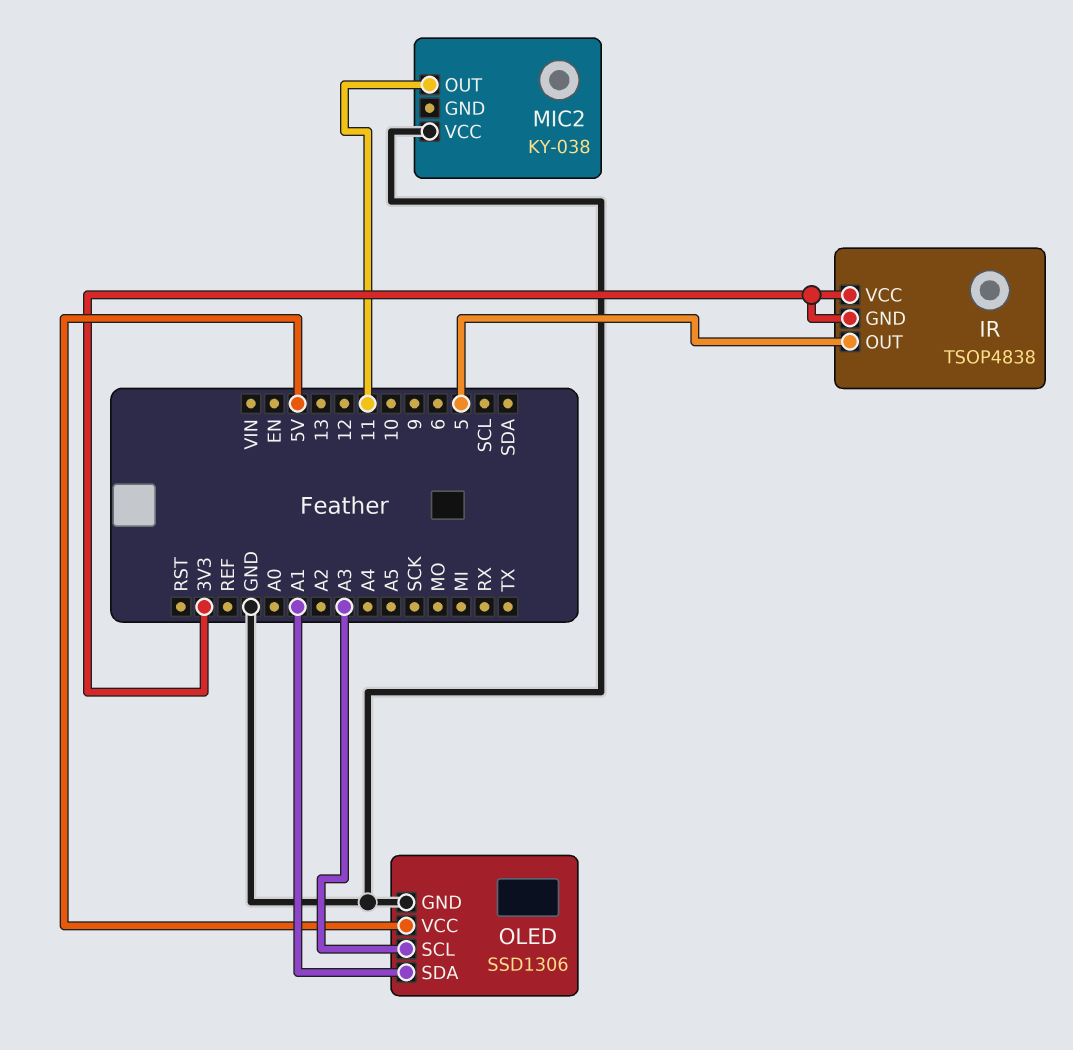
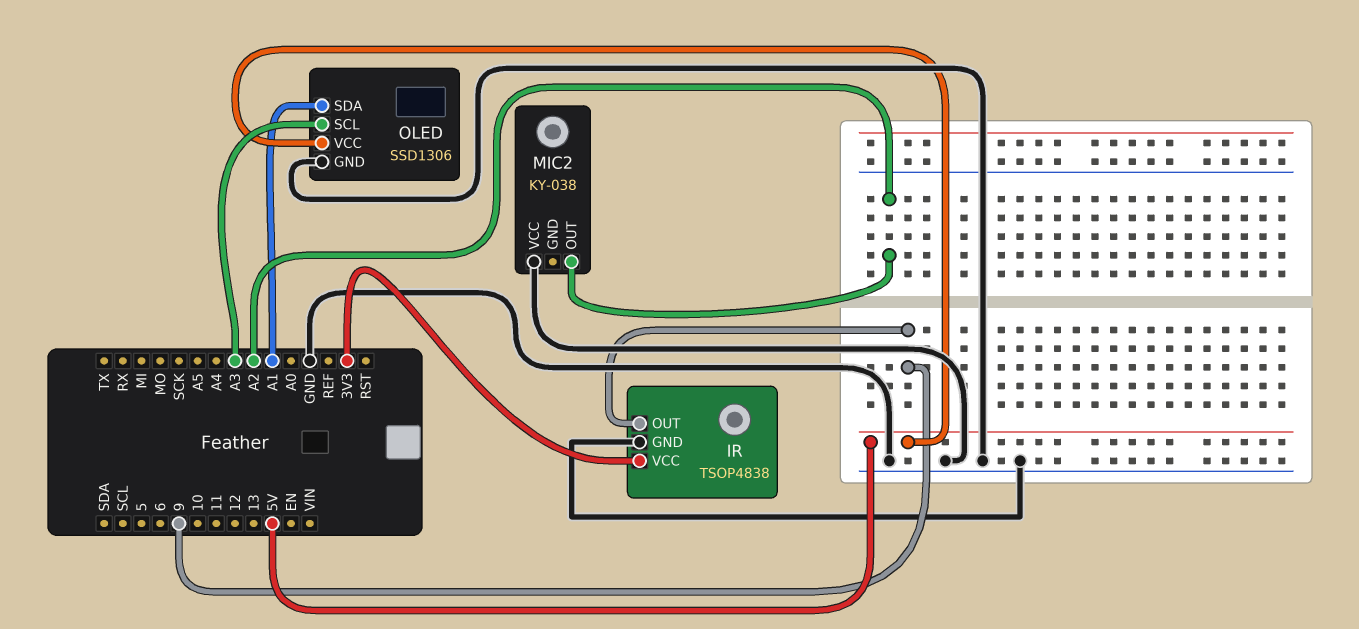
IR pin GND: 3V3 -> GND
IR pin OUT: 5 -> 9
MIC2 pin OUT: 11 -> A2

